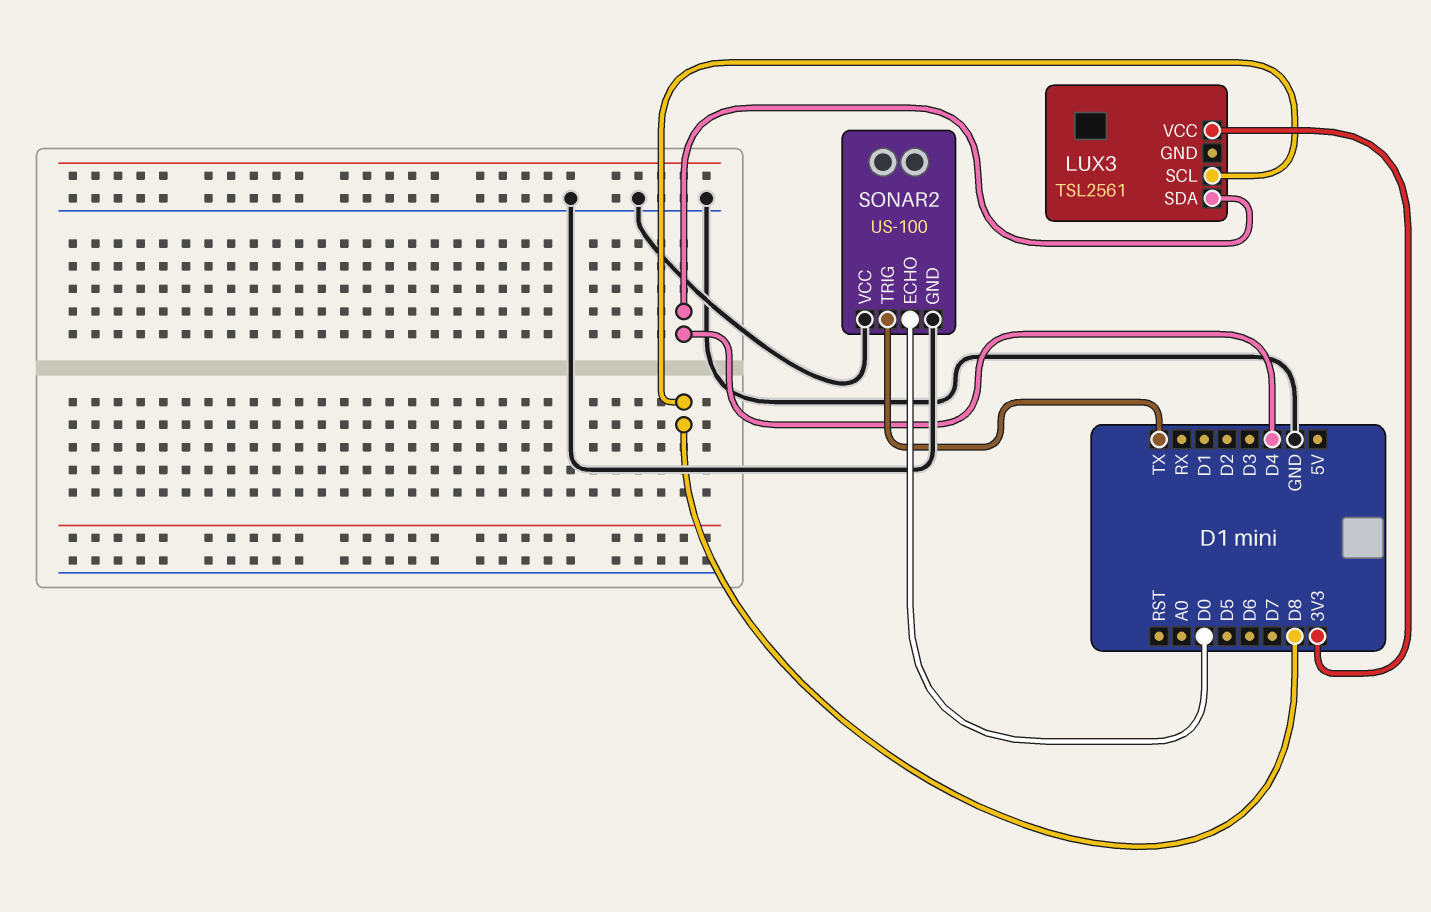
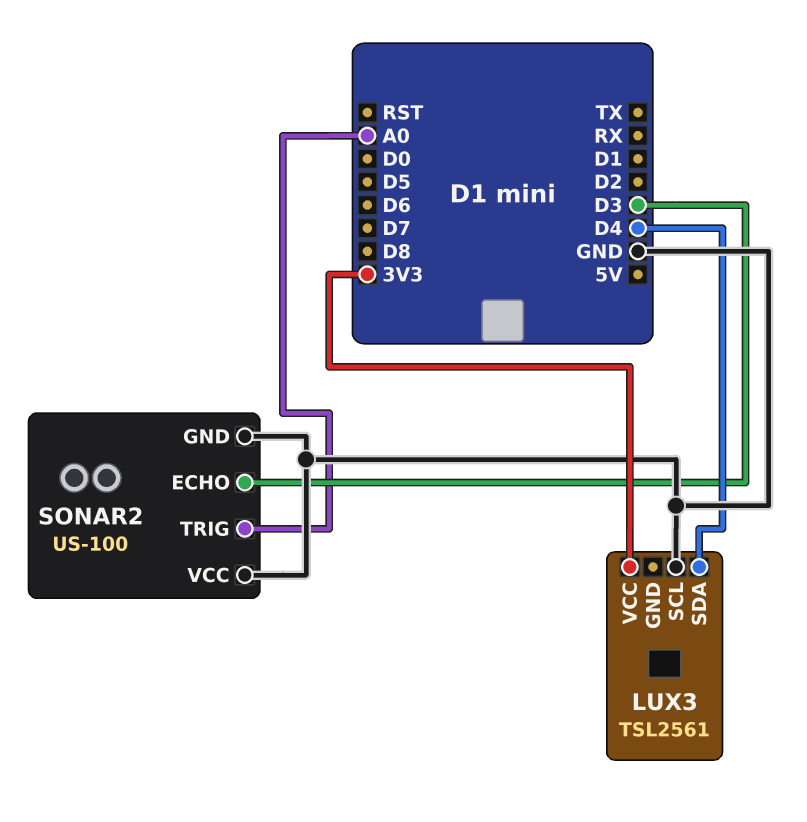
LUX3 pin SCL: D8 -> GND
SONAR2 pin ECHO: D0 -> D3
SONAR2 pin TRIG: TX -> A0

